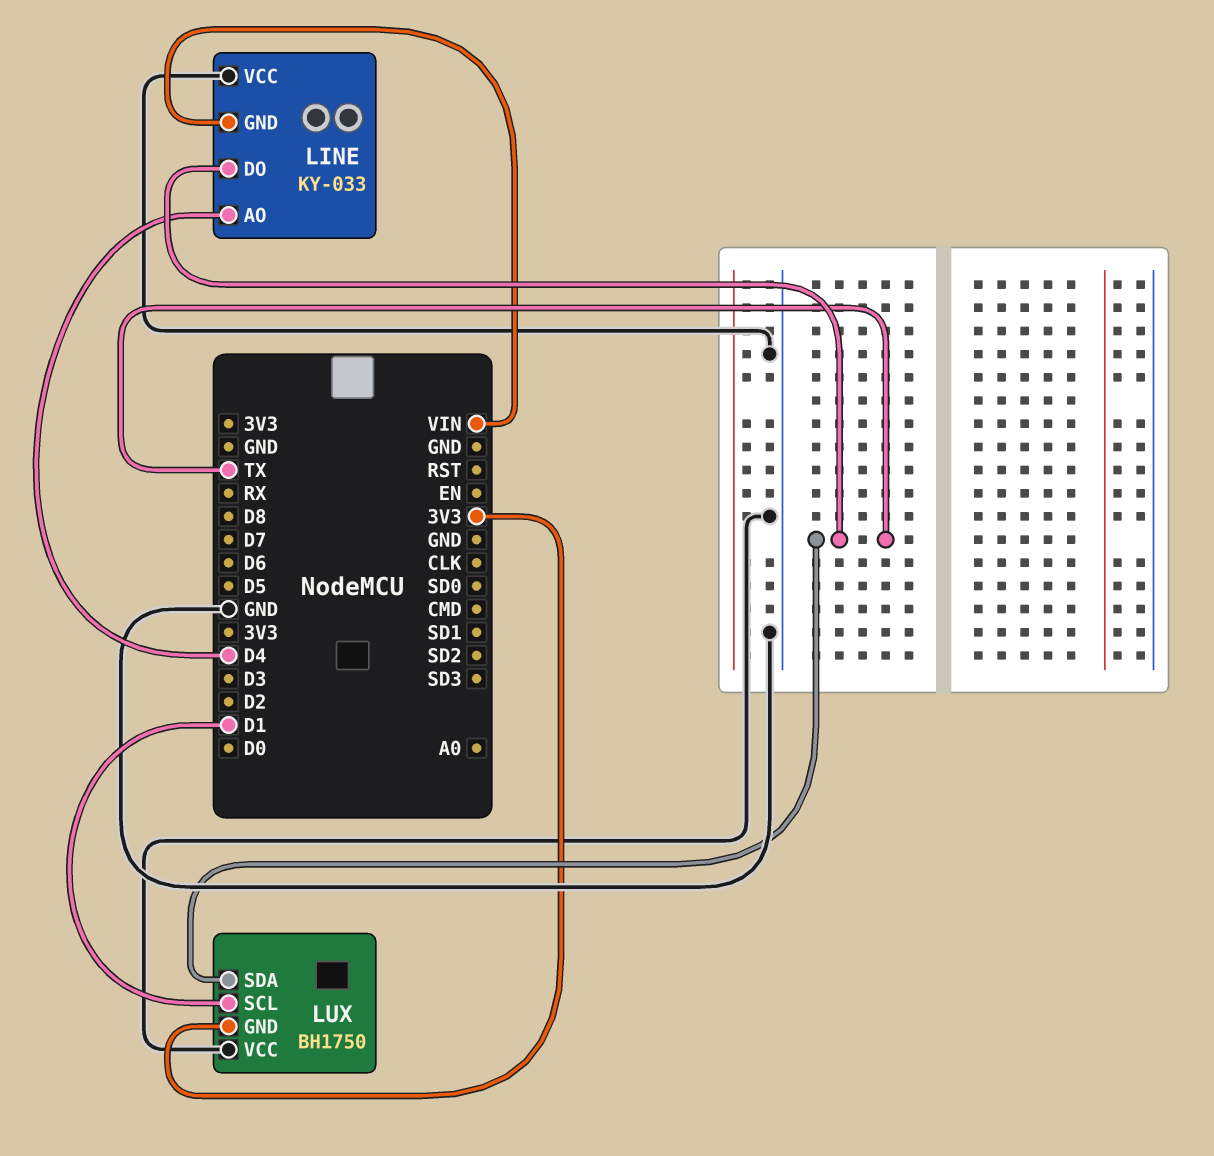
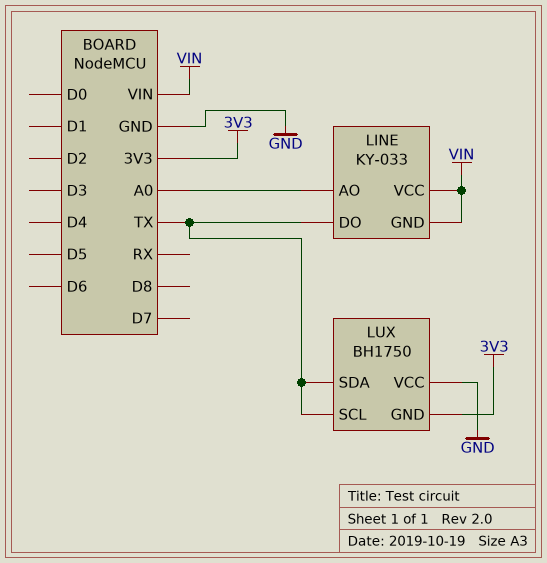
LINE pin AO: D4 -> A0
LINE pin VCC: GND -> VIN
LUX pin SCL: D1 -> TX

